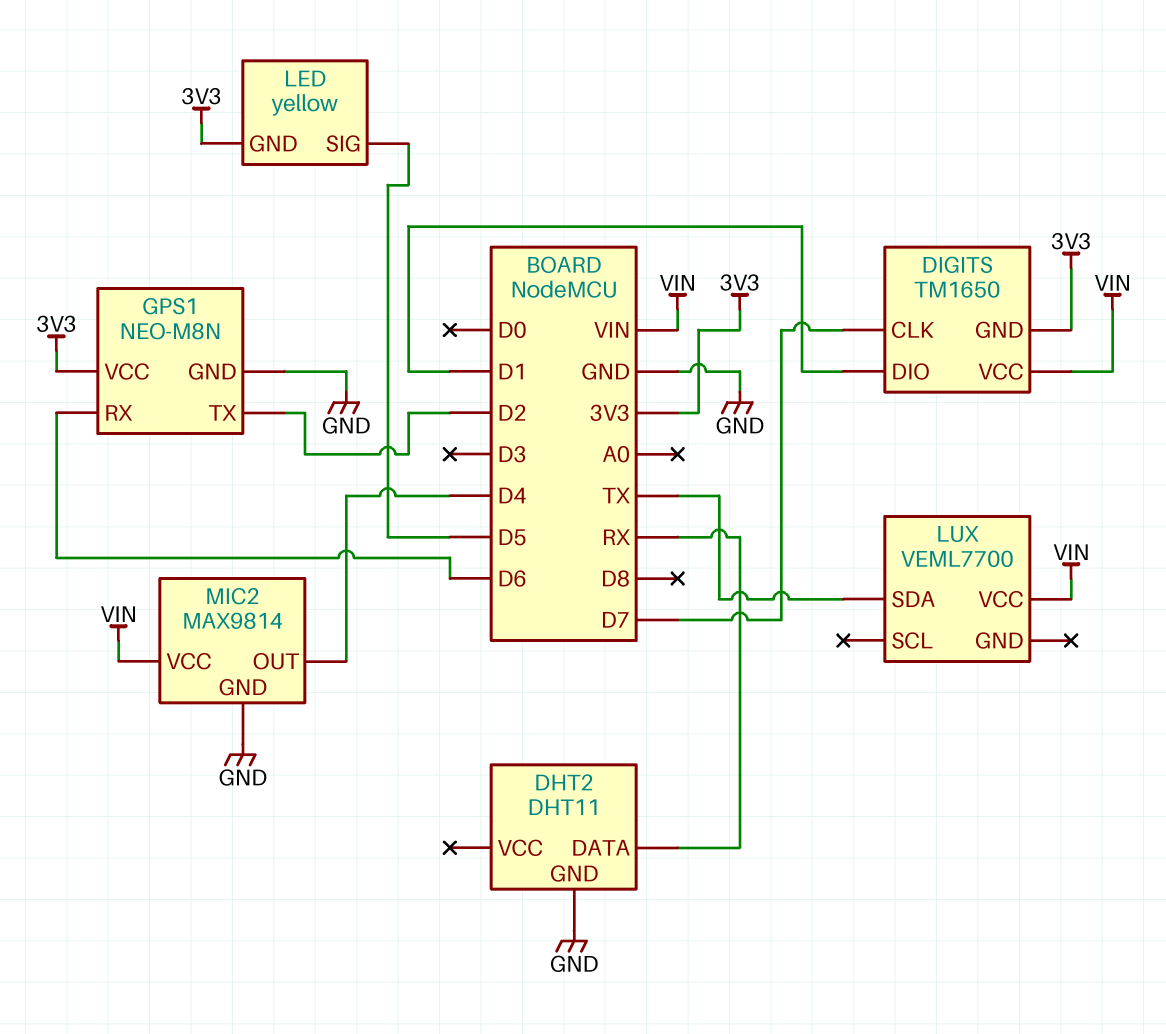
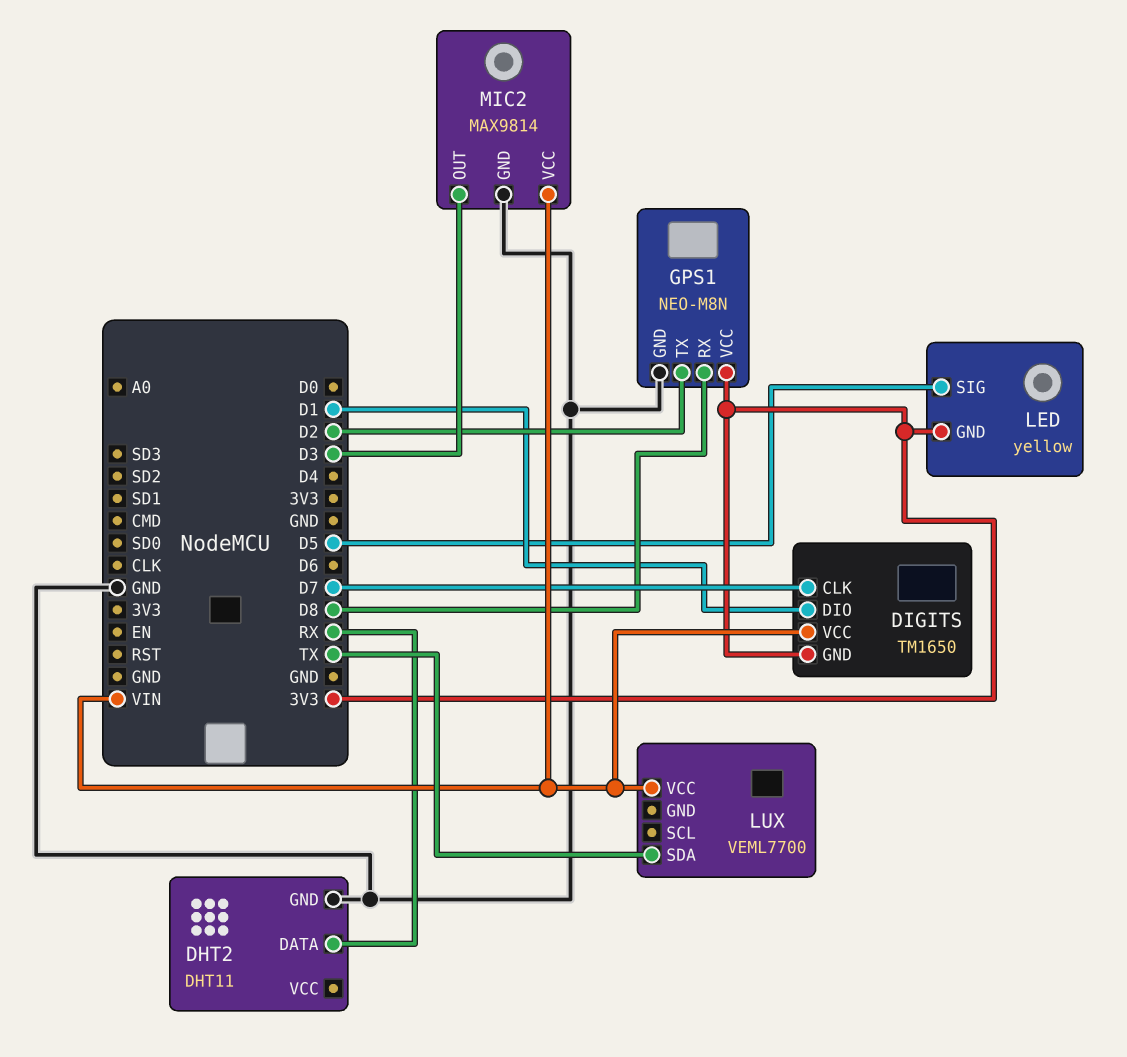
GPS1 pin RX: D6 -> D8
MIC2 pin OUT: D4 -> D3

